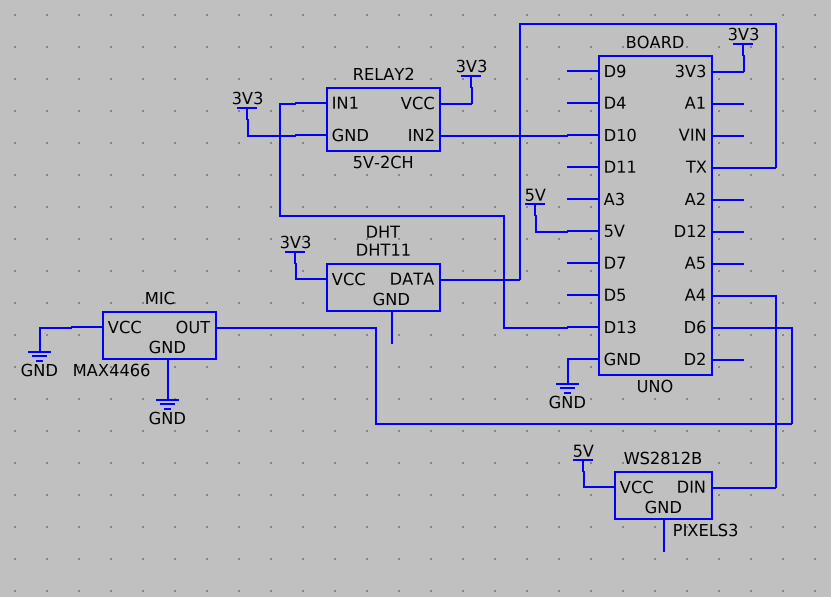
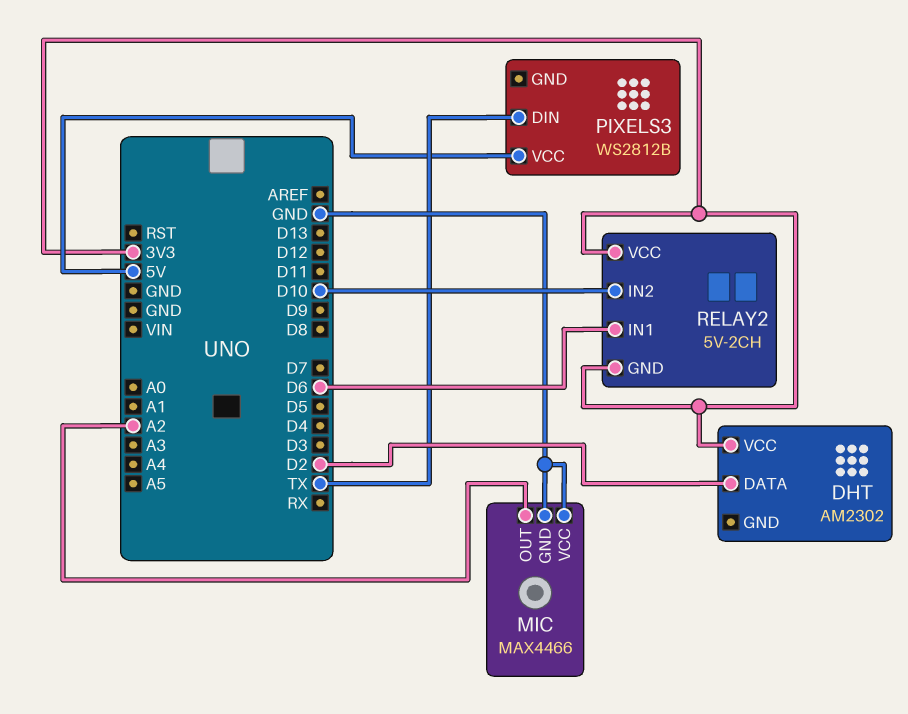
DHT: DHT11 -> AM2302
DHT pin DATA: TX -> D2
MIC pin OUT: D6 -> A2
PIXELS3 pin DIN: A4 -> TX
RELAY2 pin IN1: D13 -> D6

